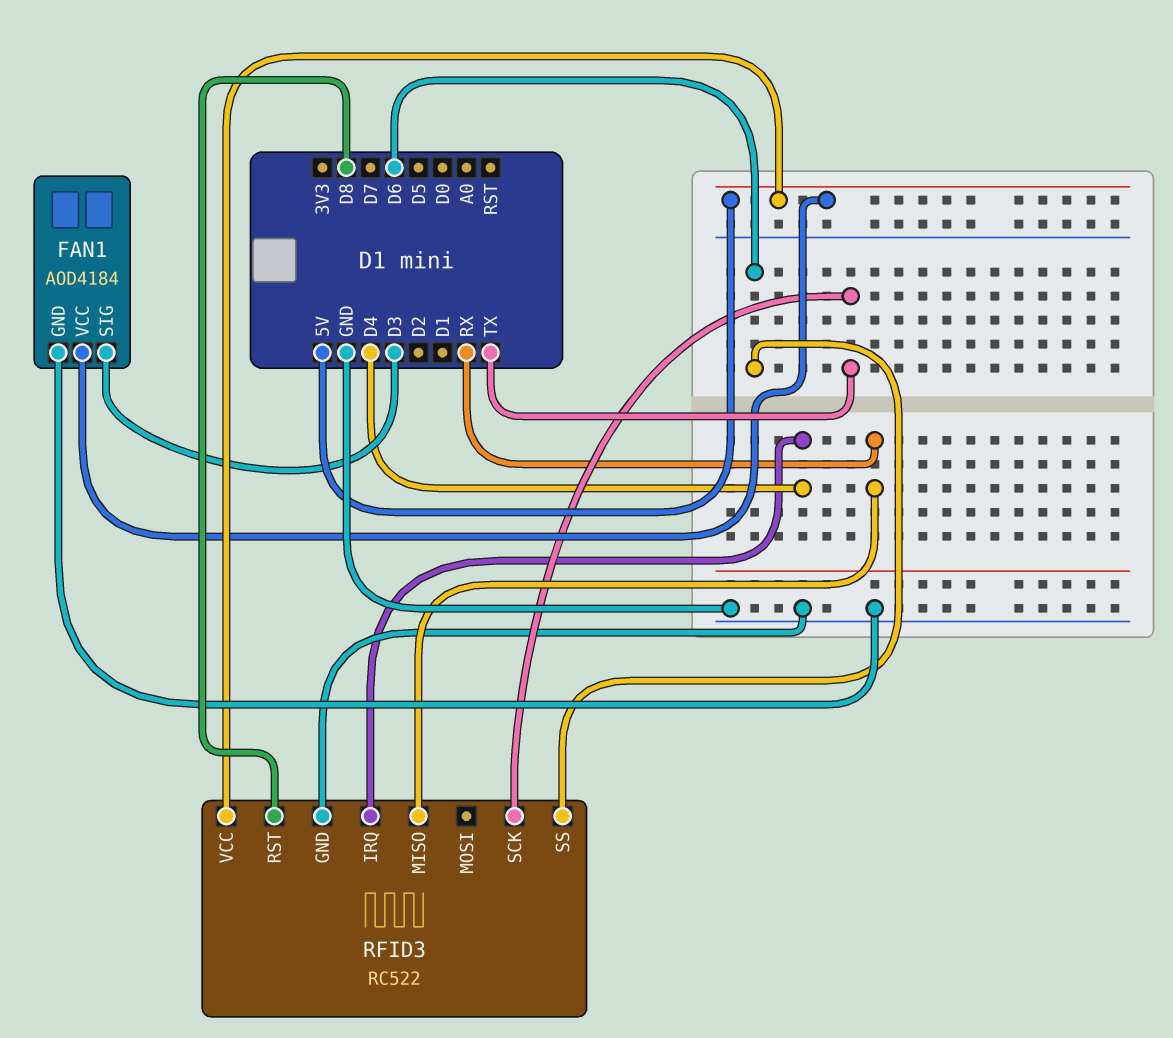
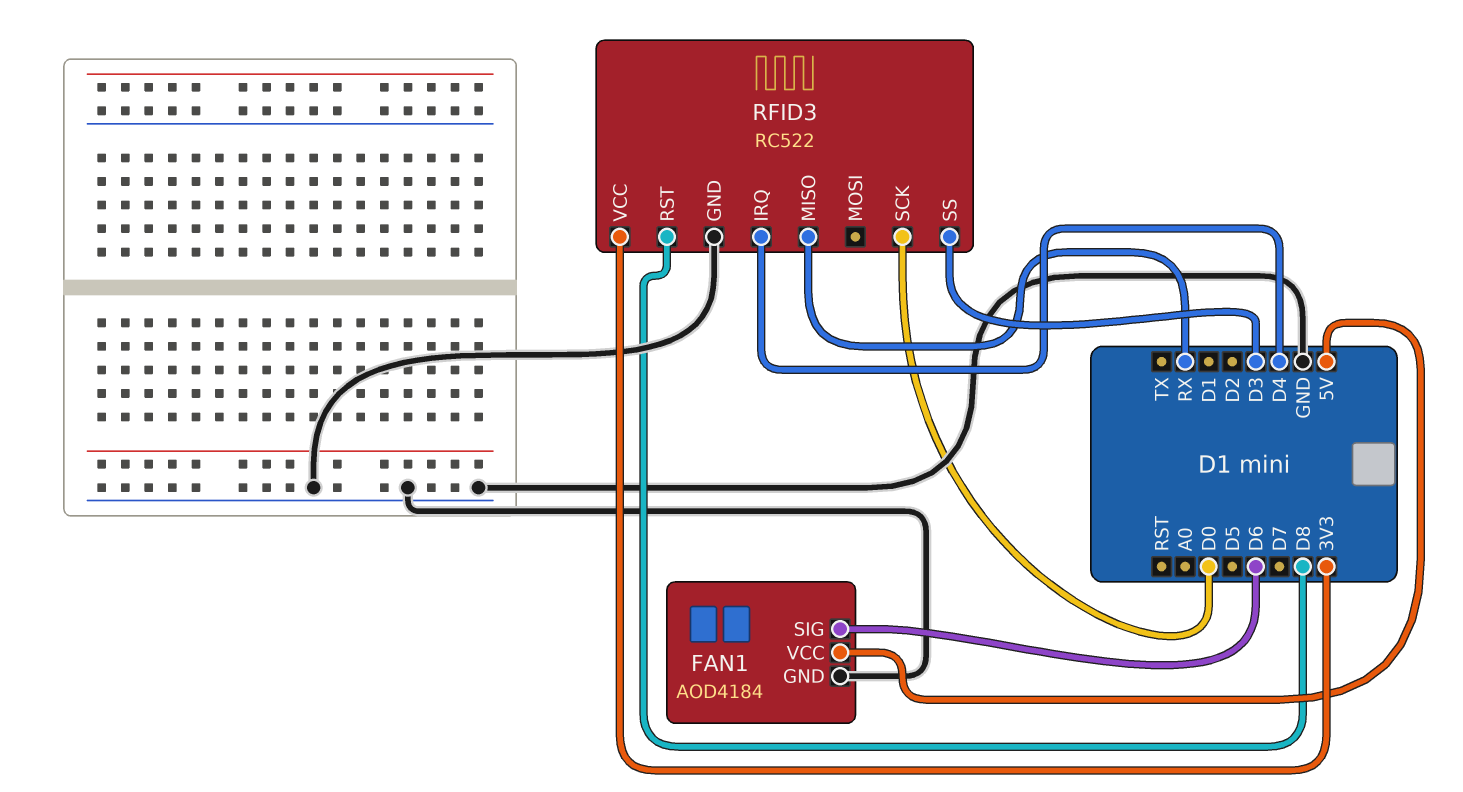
FAN1 pin SIG: D3 -> D6
RFID3 pin SCK: TX -> D0
RFID3 pin SS: D6 -> D3
RFID3 pin VCC: 5V -> 3V3

